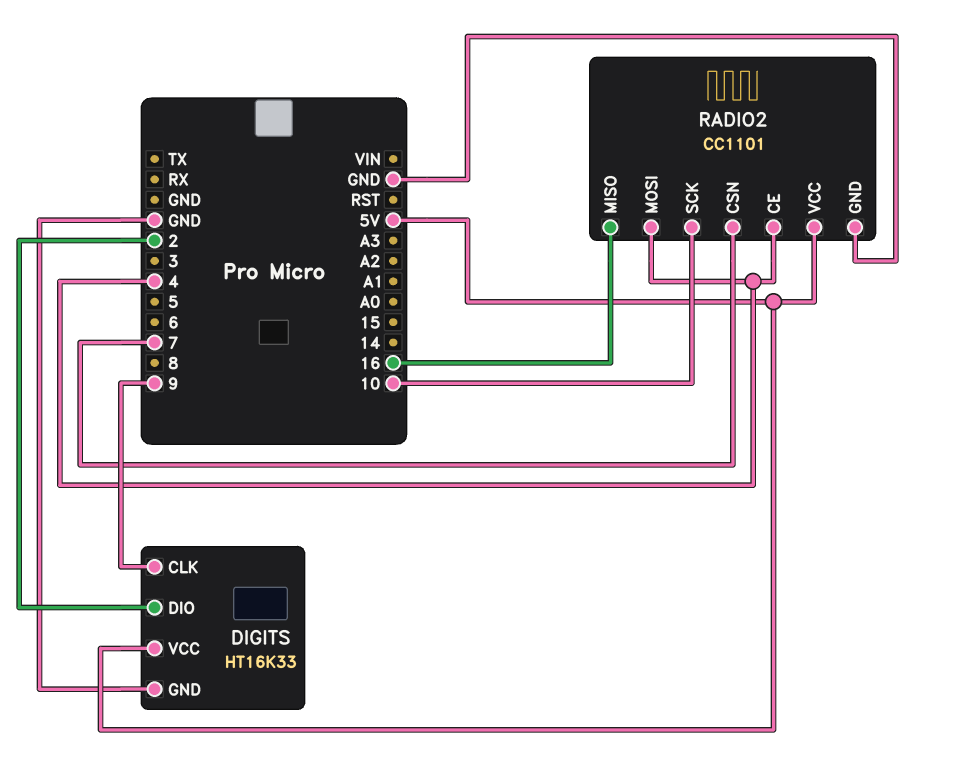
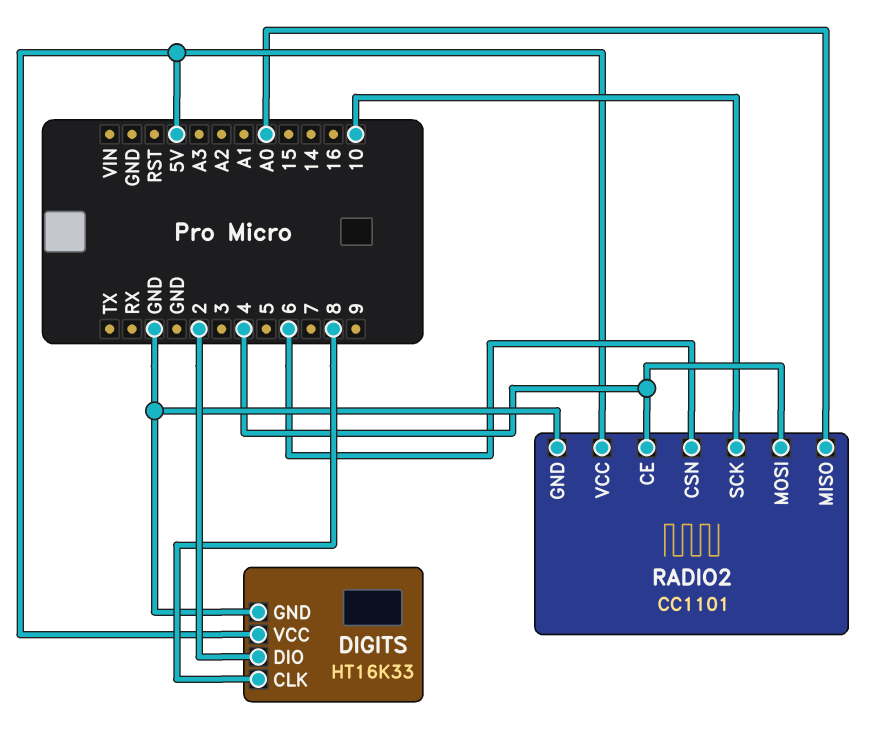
DIGITS pin CLK: 9 -> 8
RADIO2 pin CSN: 7 -> 6
RADIO2 pin MISO: 16 -> A0

